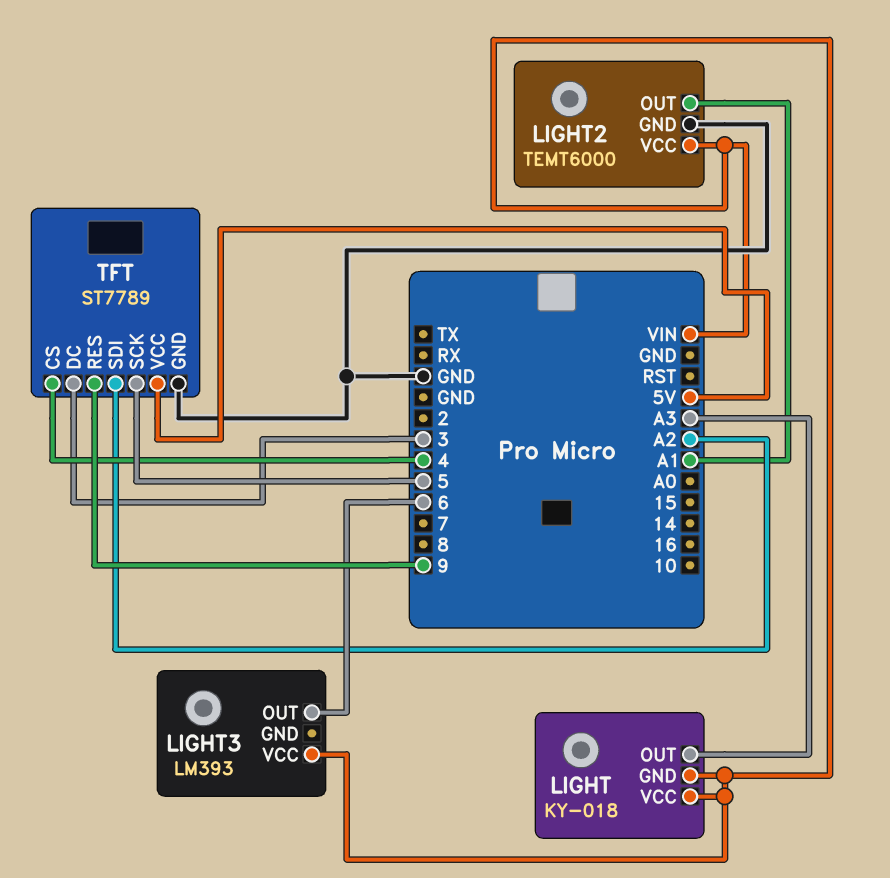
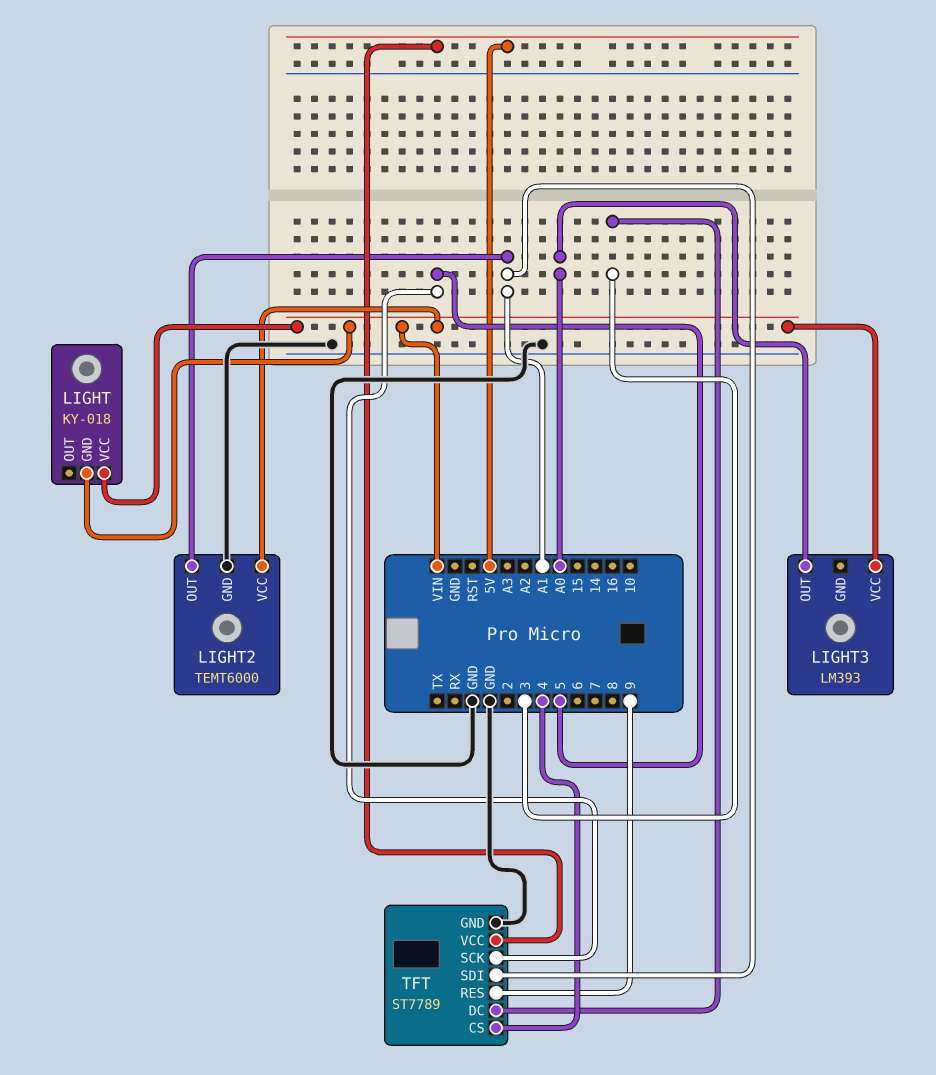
LIGHT pin OUT: A3 -> none
LIGHT3 pin OUT: 6 -> A0
TFT pin SDI: A2 -> A1

